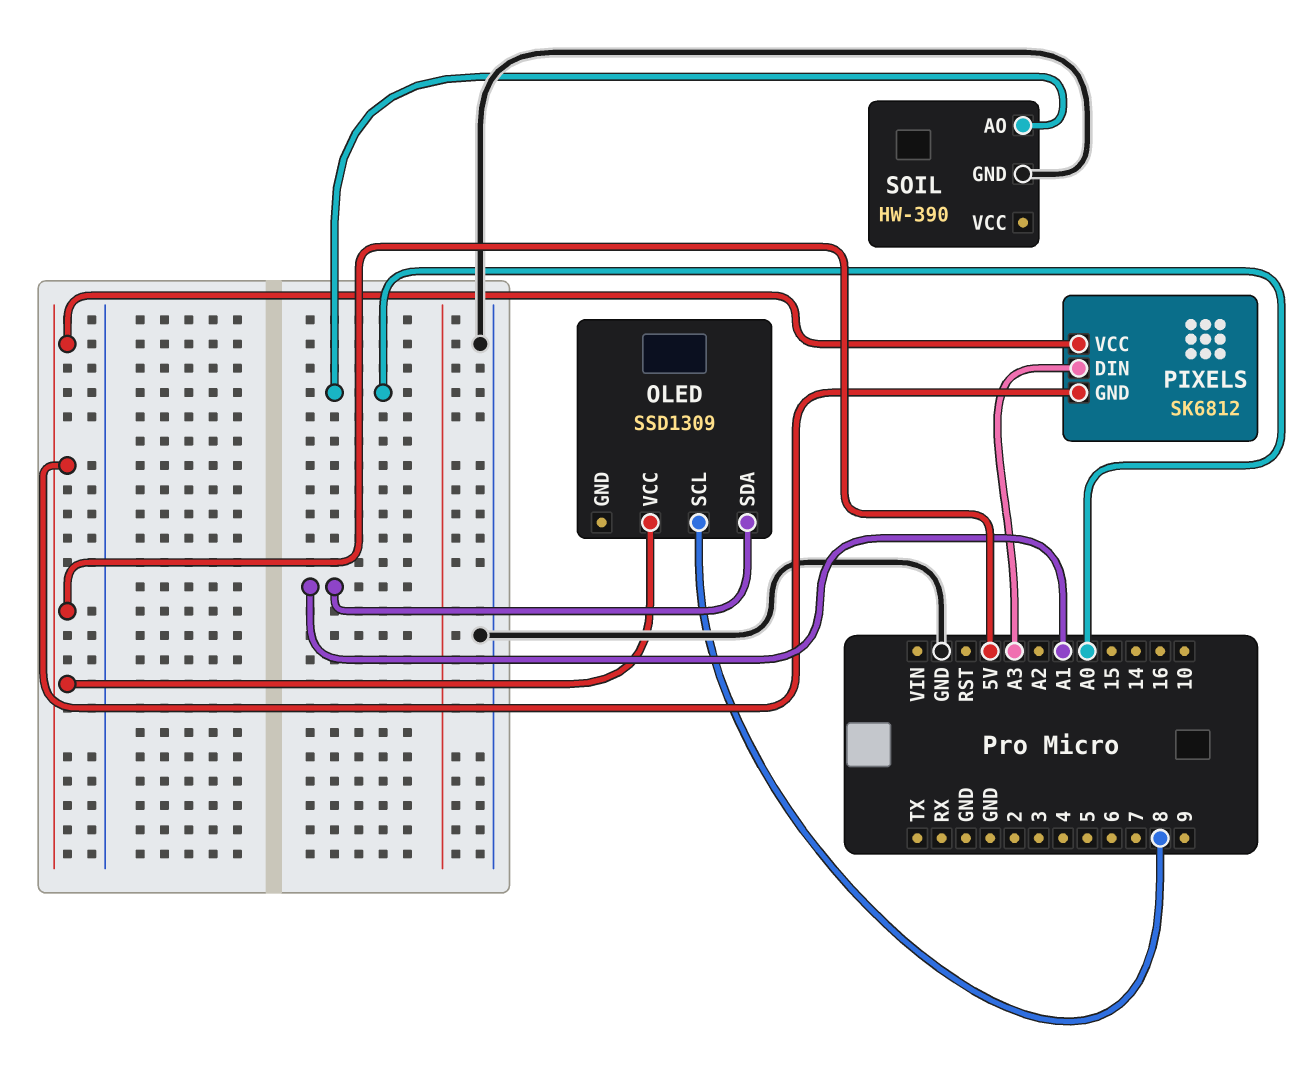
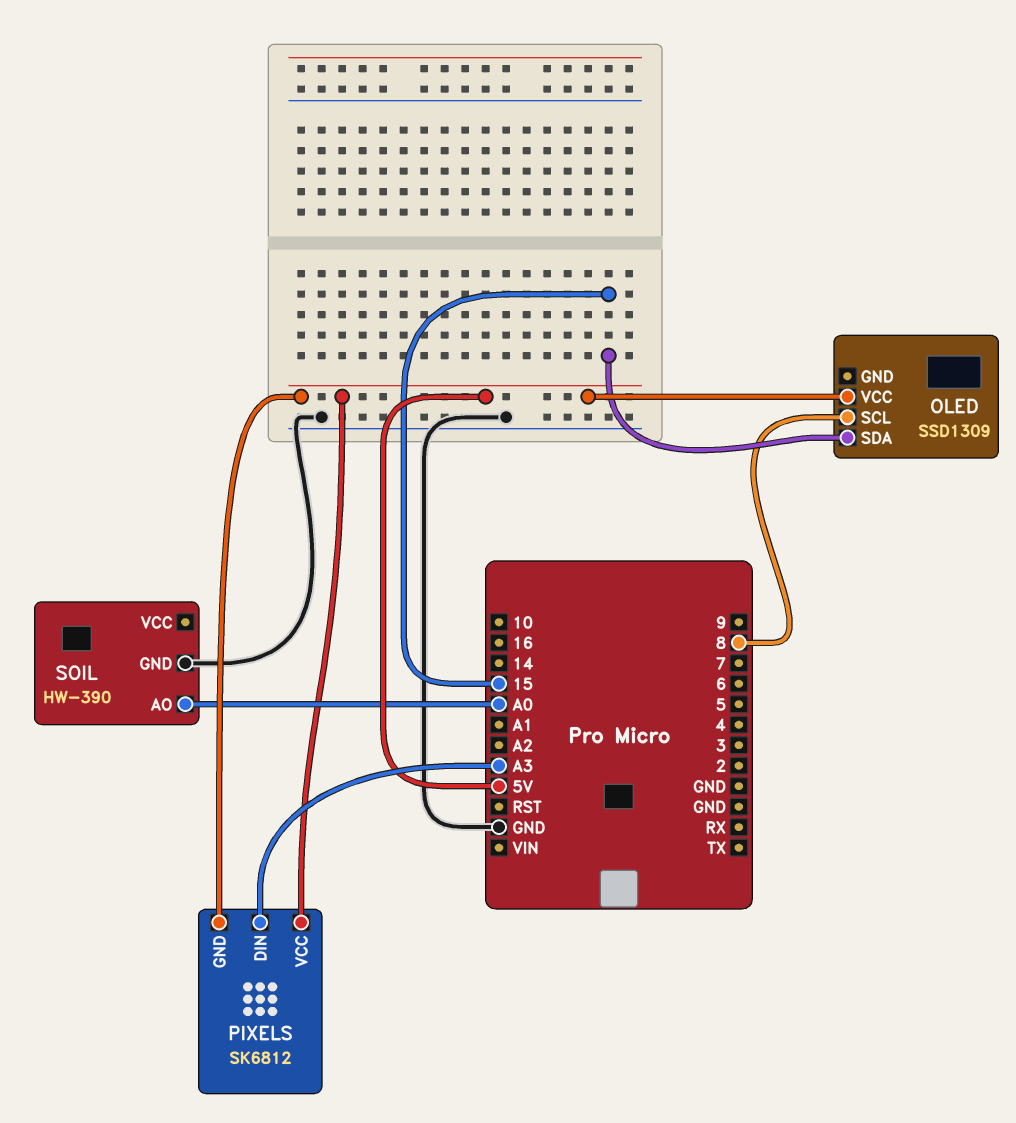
OLED pin SDA: A1 -> 15

